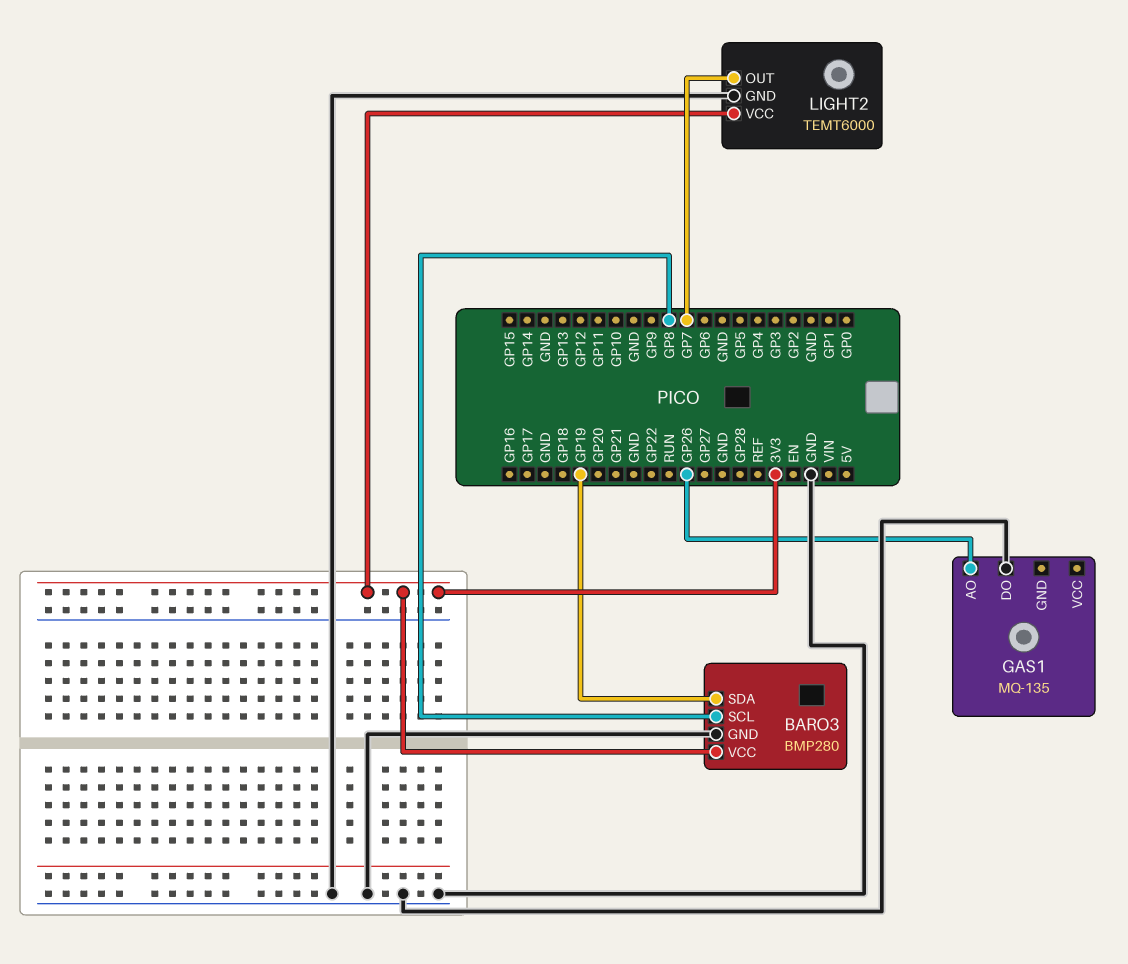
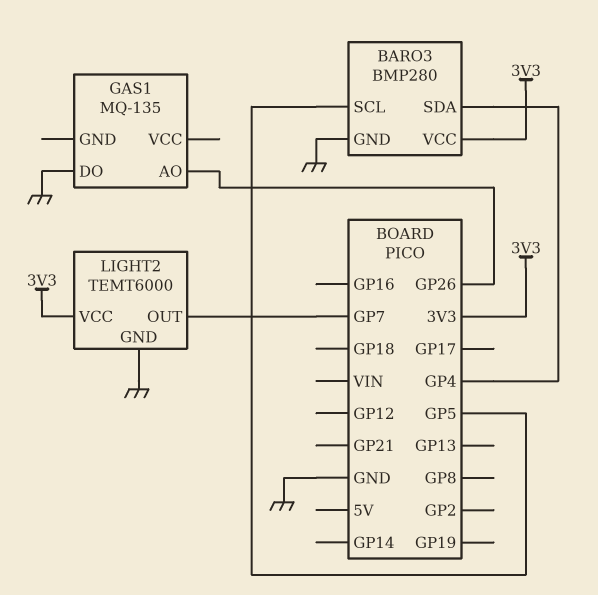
BARO3 pin SCL: GP8 -> GP5
BARO3 pin SDA: GP19 -> GP4

